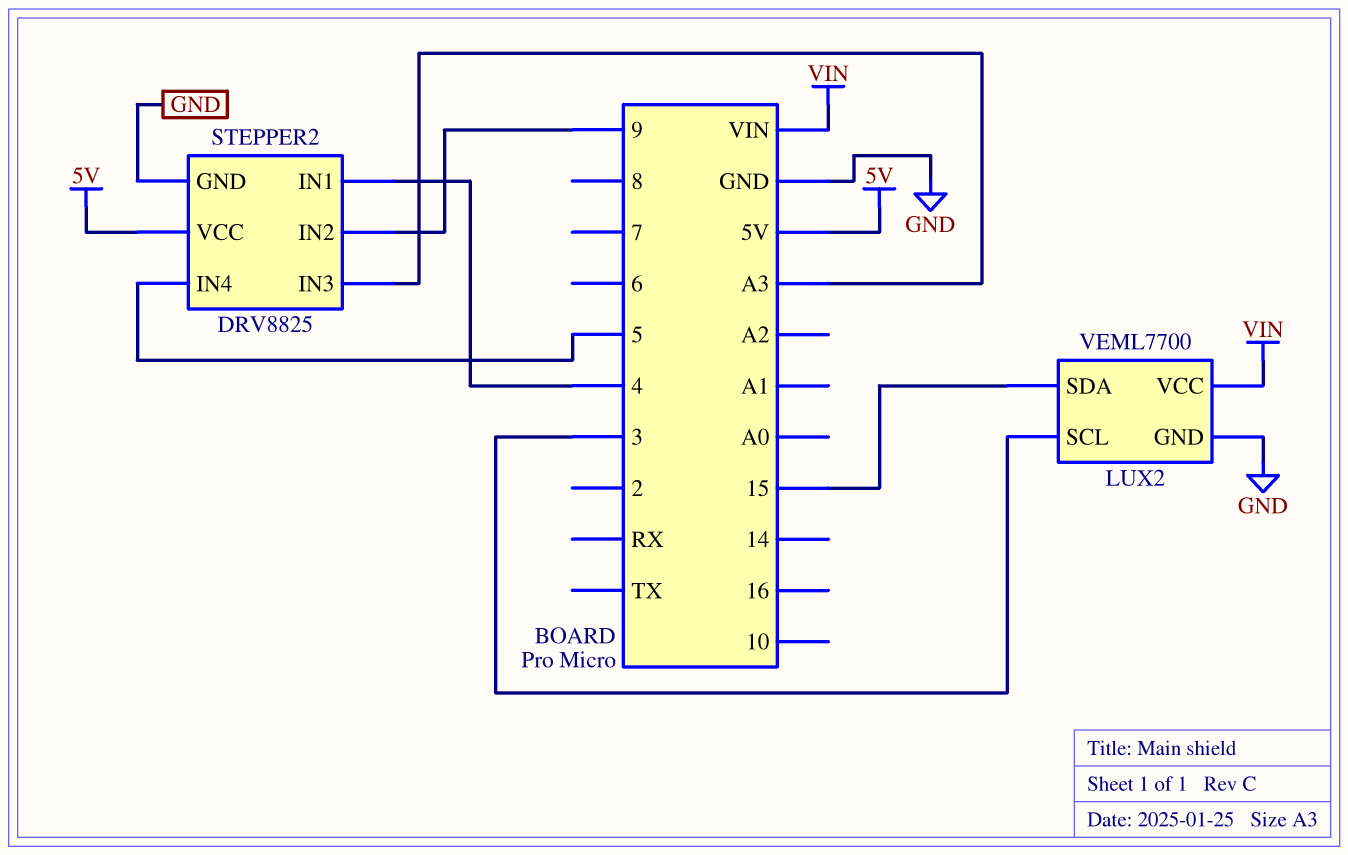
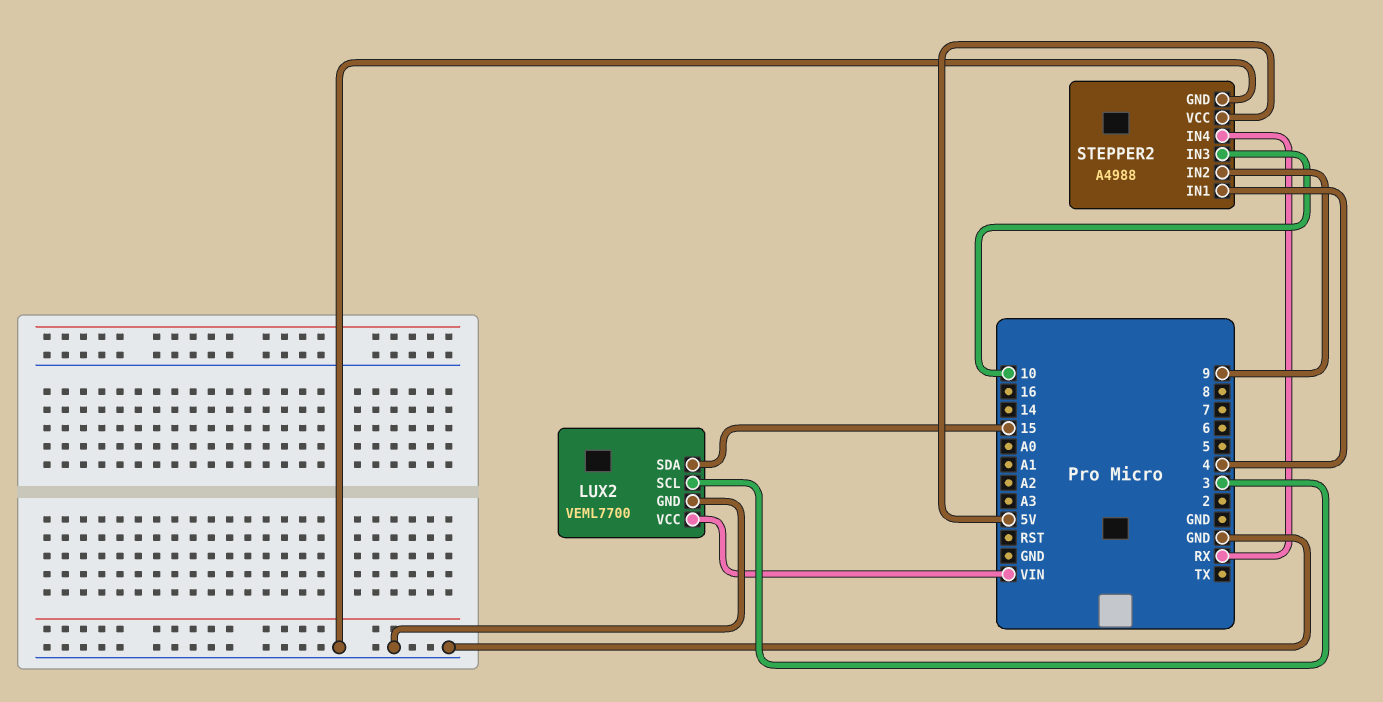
STEPPER2: DRV8825 -> A4988
STEPPER2 pin IN3: A3 -> 10
STEPPER2 pin IN4: 5 -> RX

